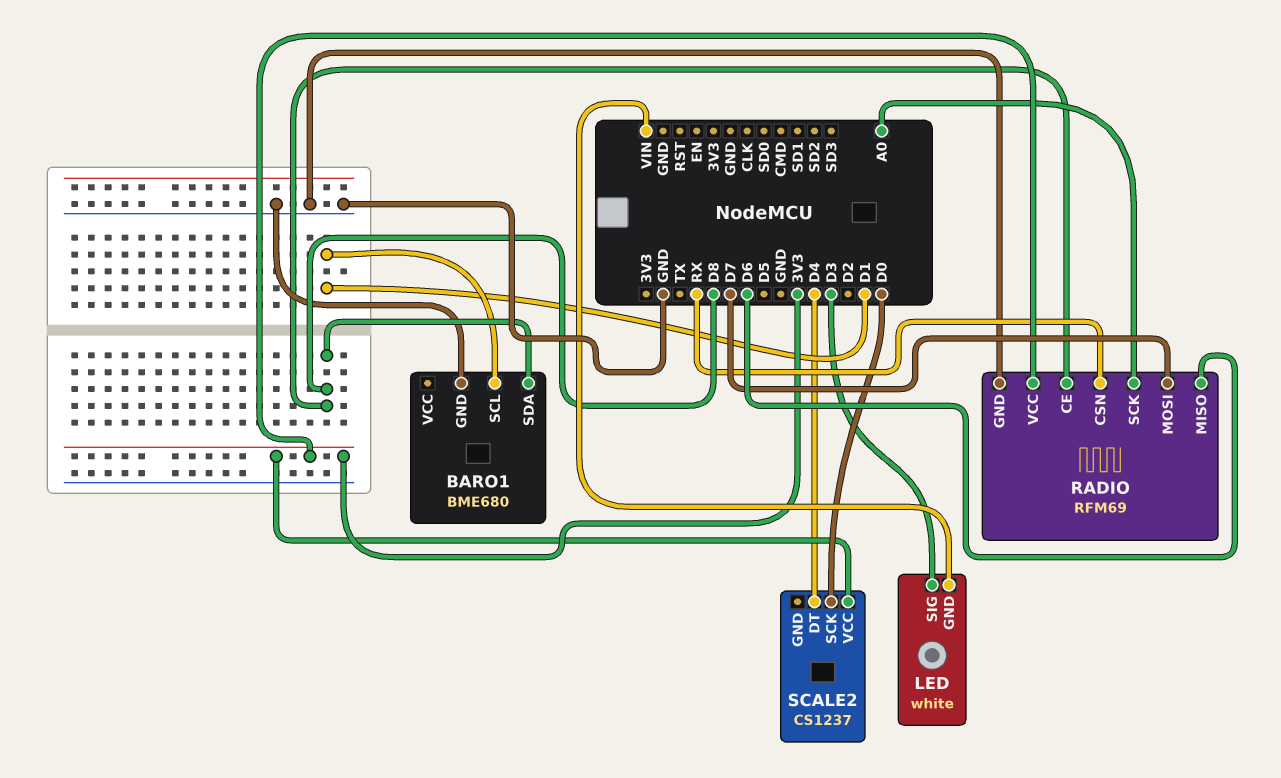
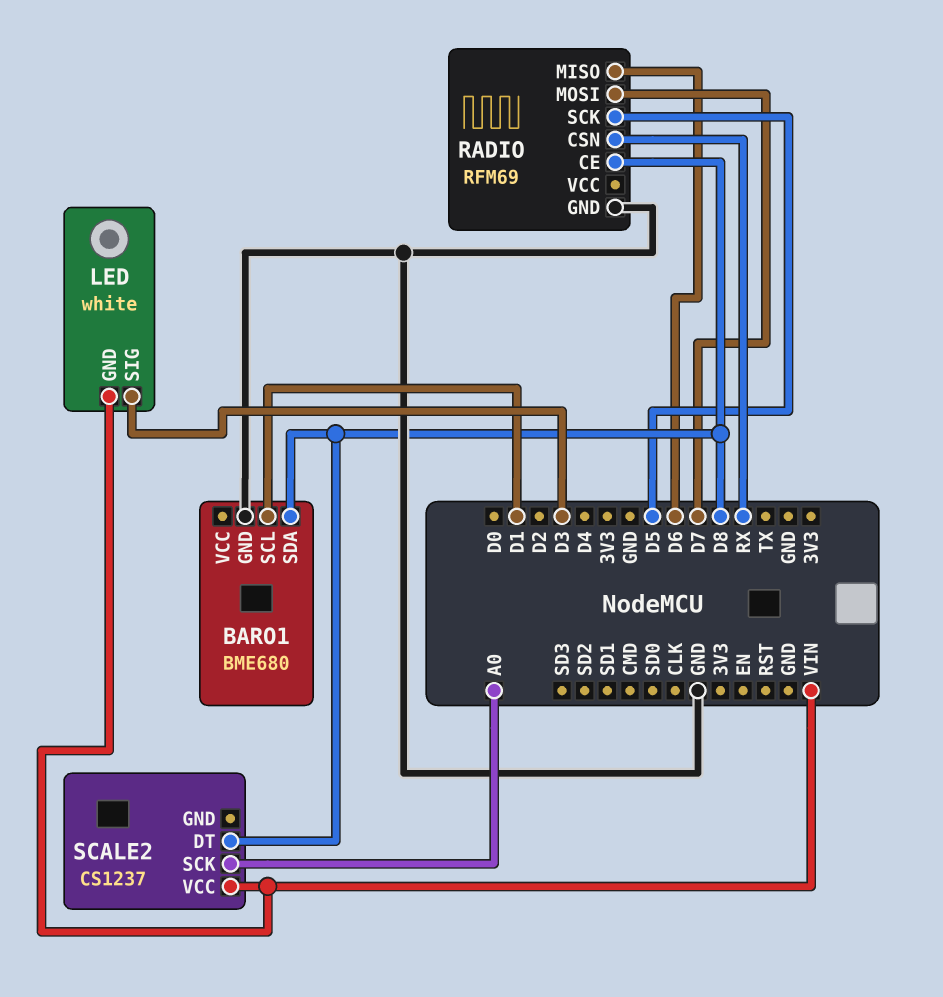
RADIO pin SCK: A0 -> D5
RADIO pin VCC: 3V3 -> none
SCALE2 pin DT: D4 -> D8
SCALE2 pin SCK: D0 -> A0
SCALE2 pin VCC: 3V3 -> VIN

